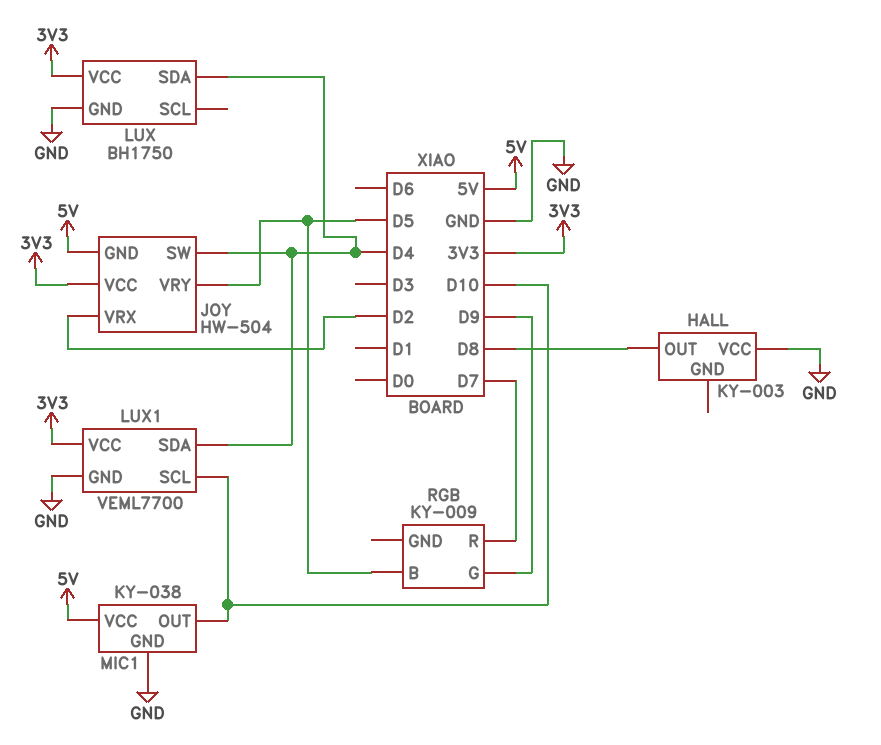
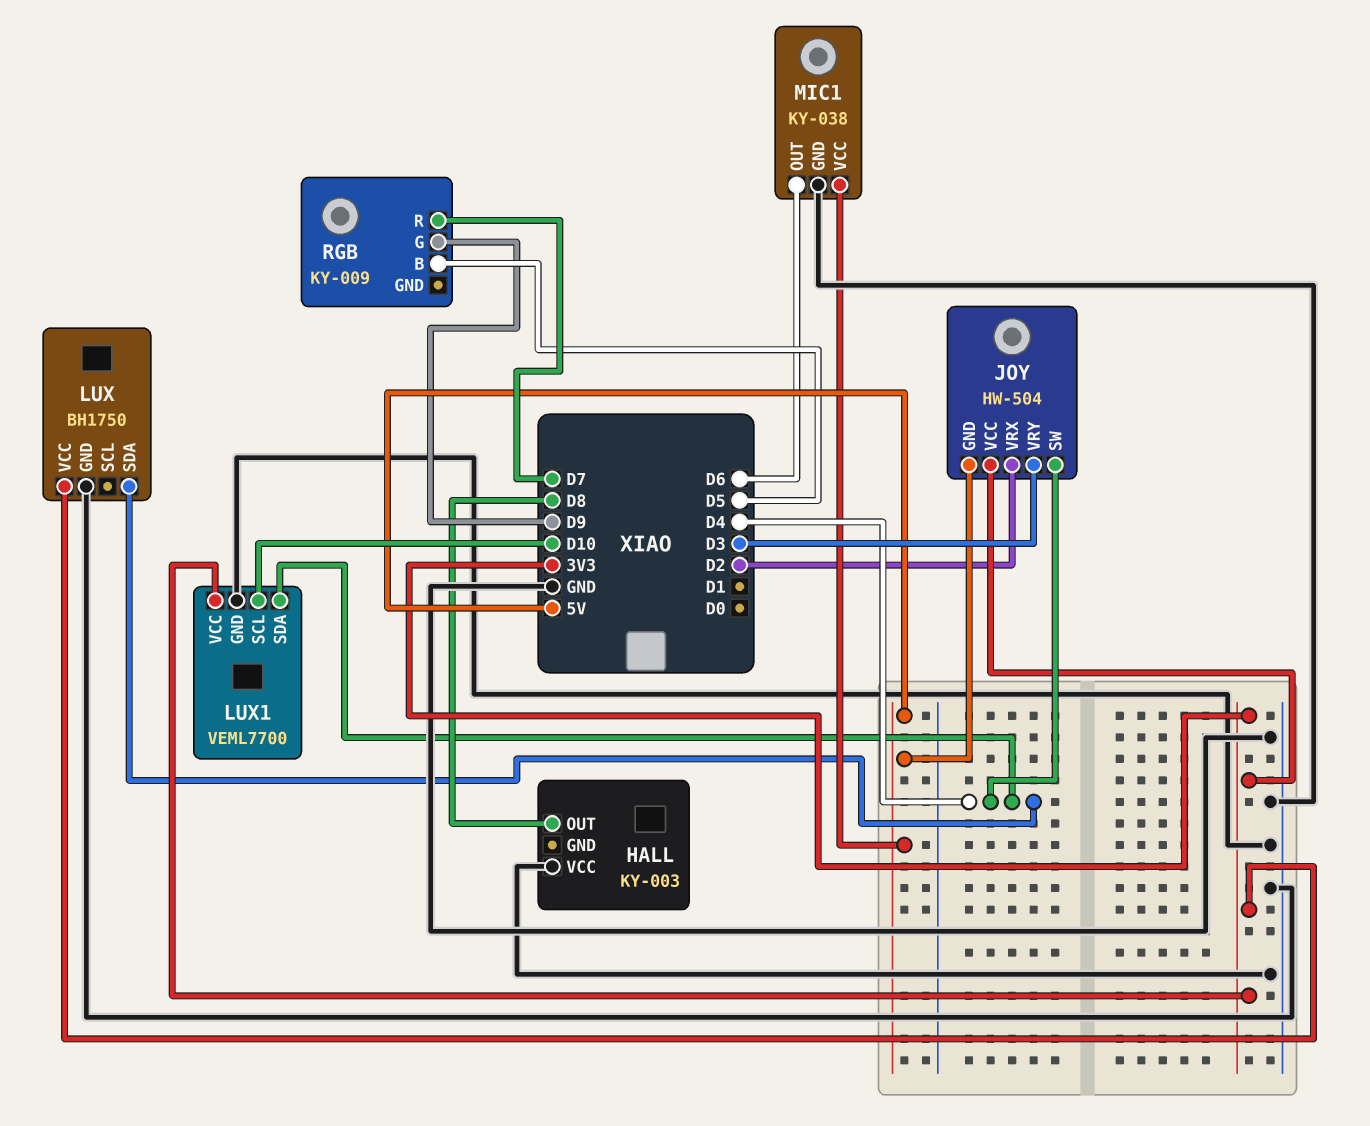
JOY pin VRY: D5 -> D3
MIC1 pin OUT: D10 -> D6

